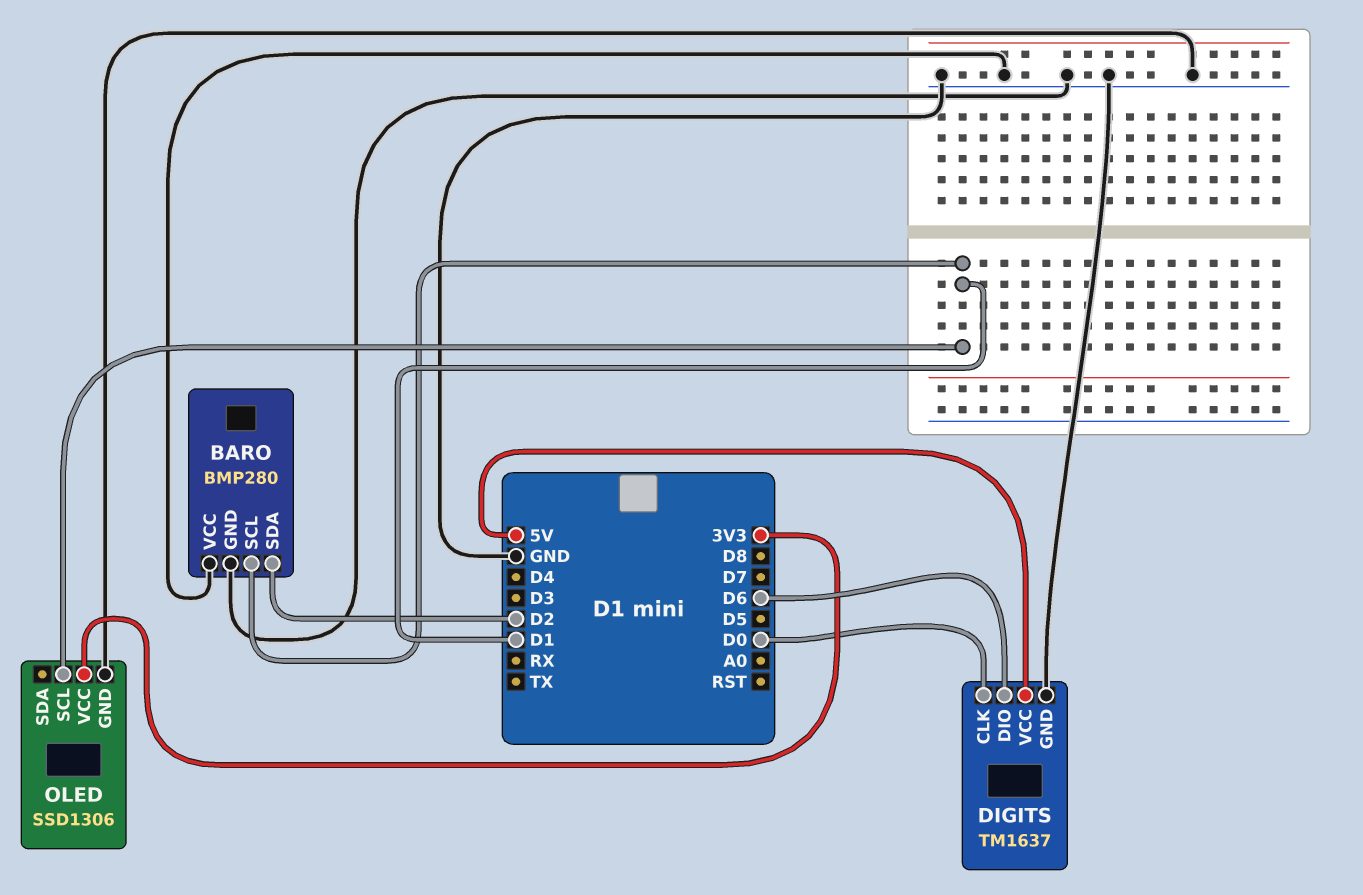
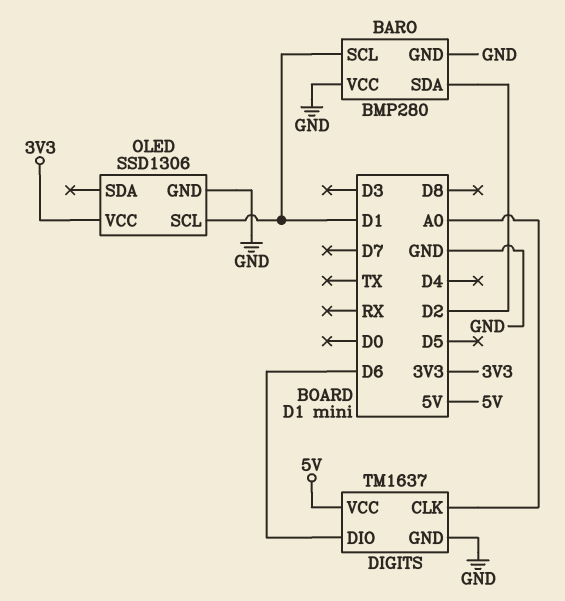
DIGITS pin CLK: D0 -> A0

